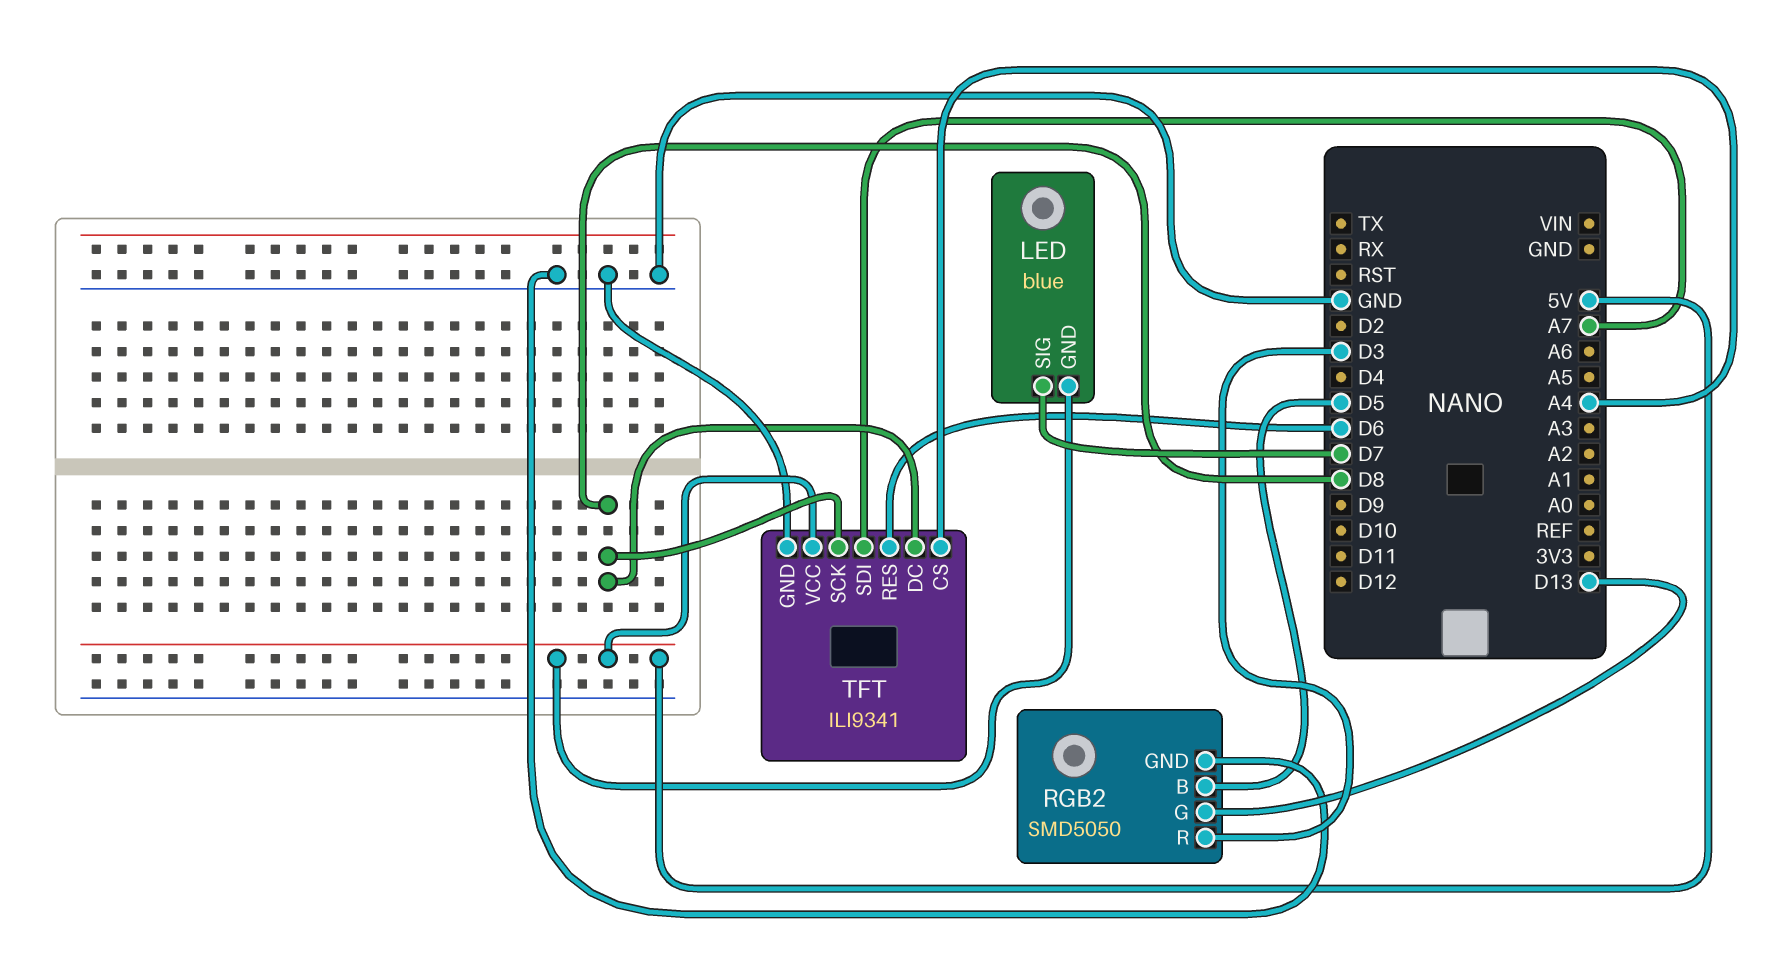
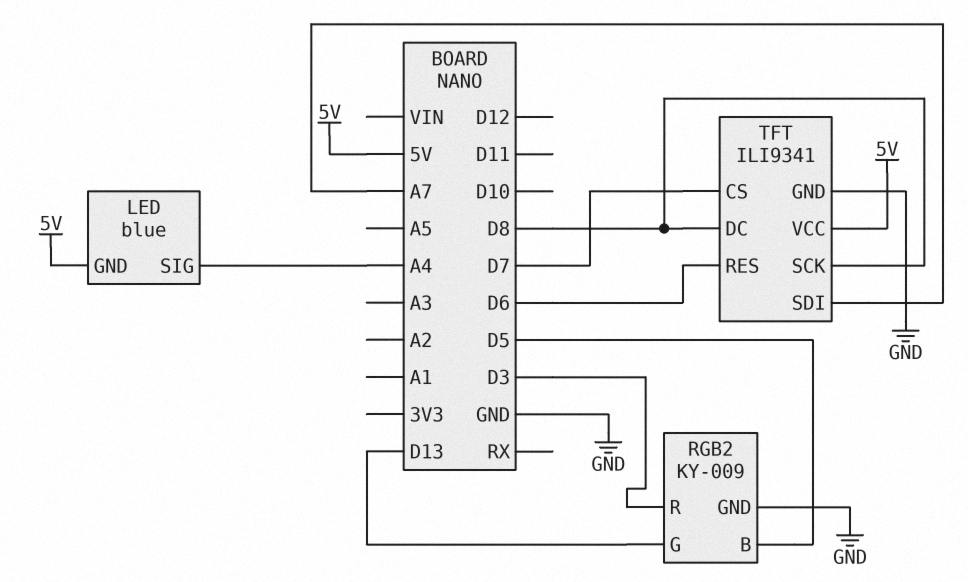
LED pin SIG: D7 -> A4
RGB2: SMD5050 -> KY-009
TFT pin CS: A4 -> D7

